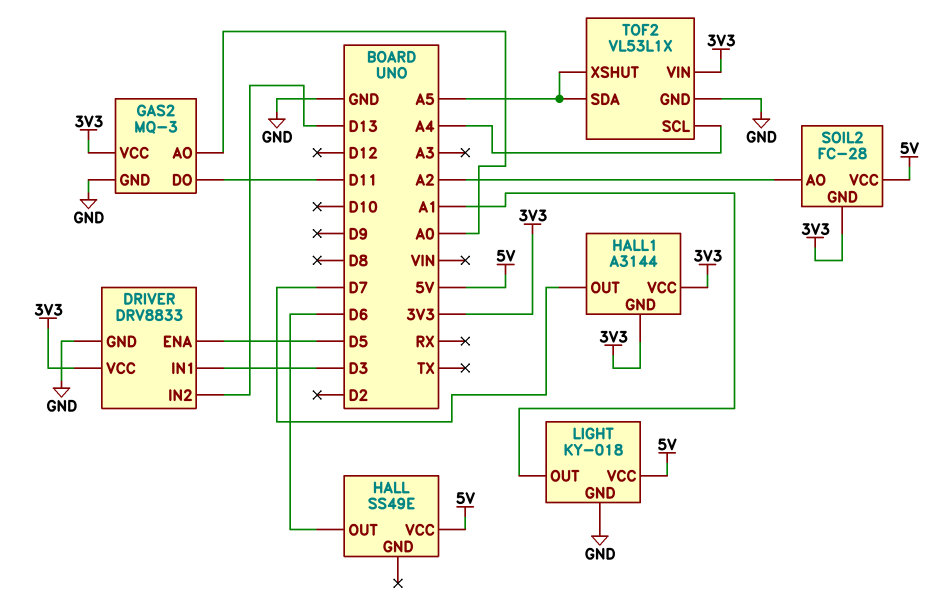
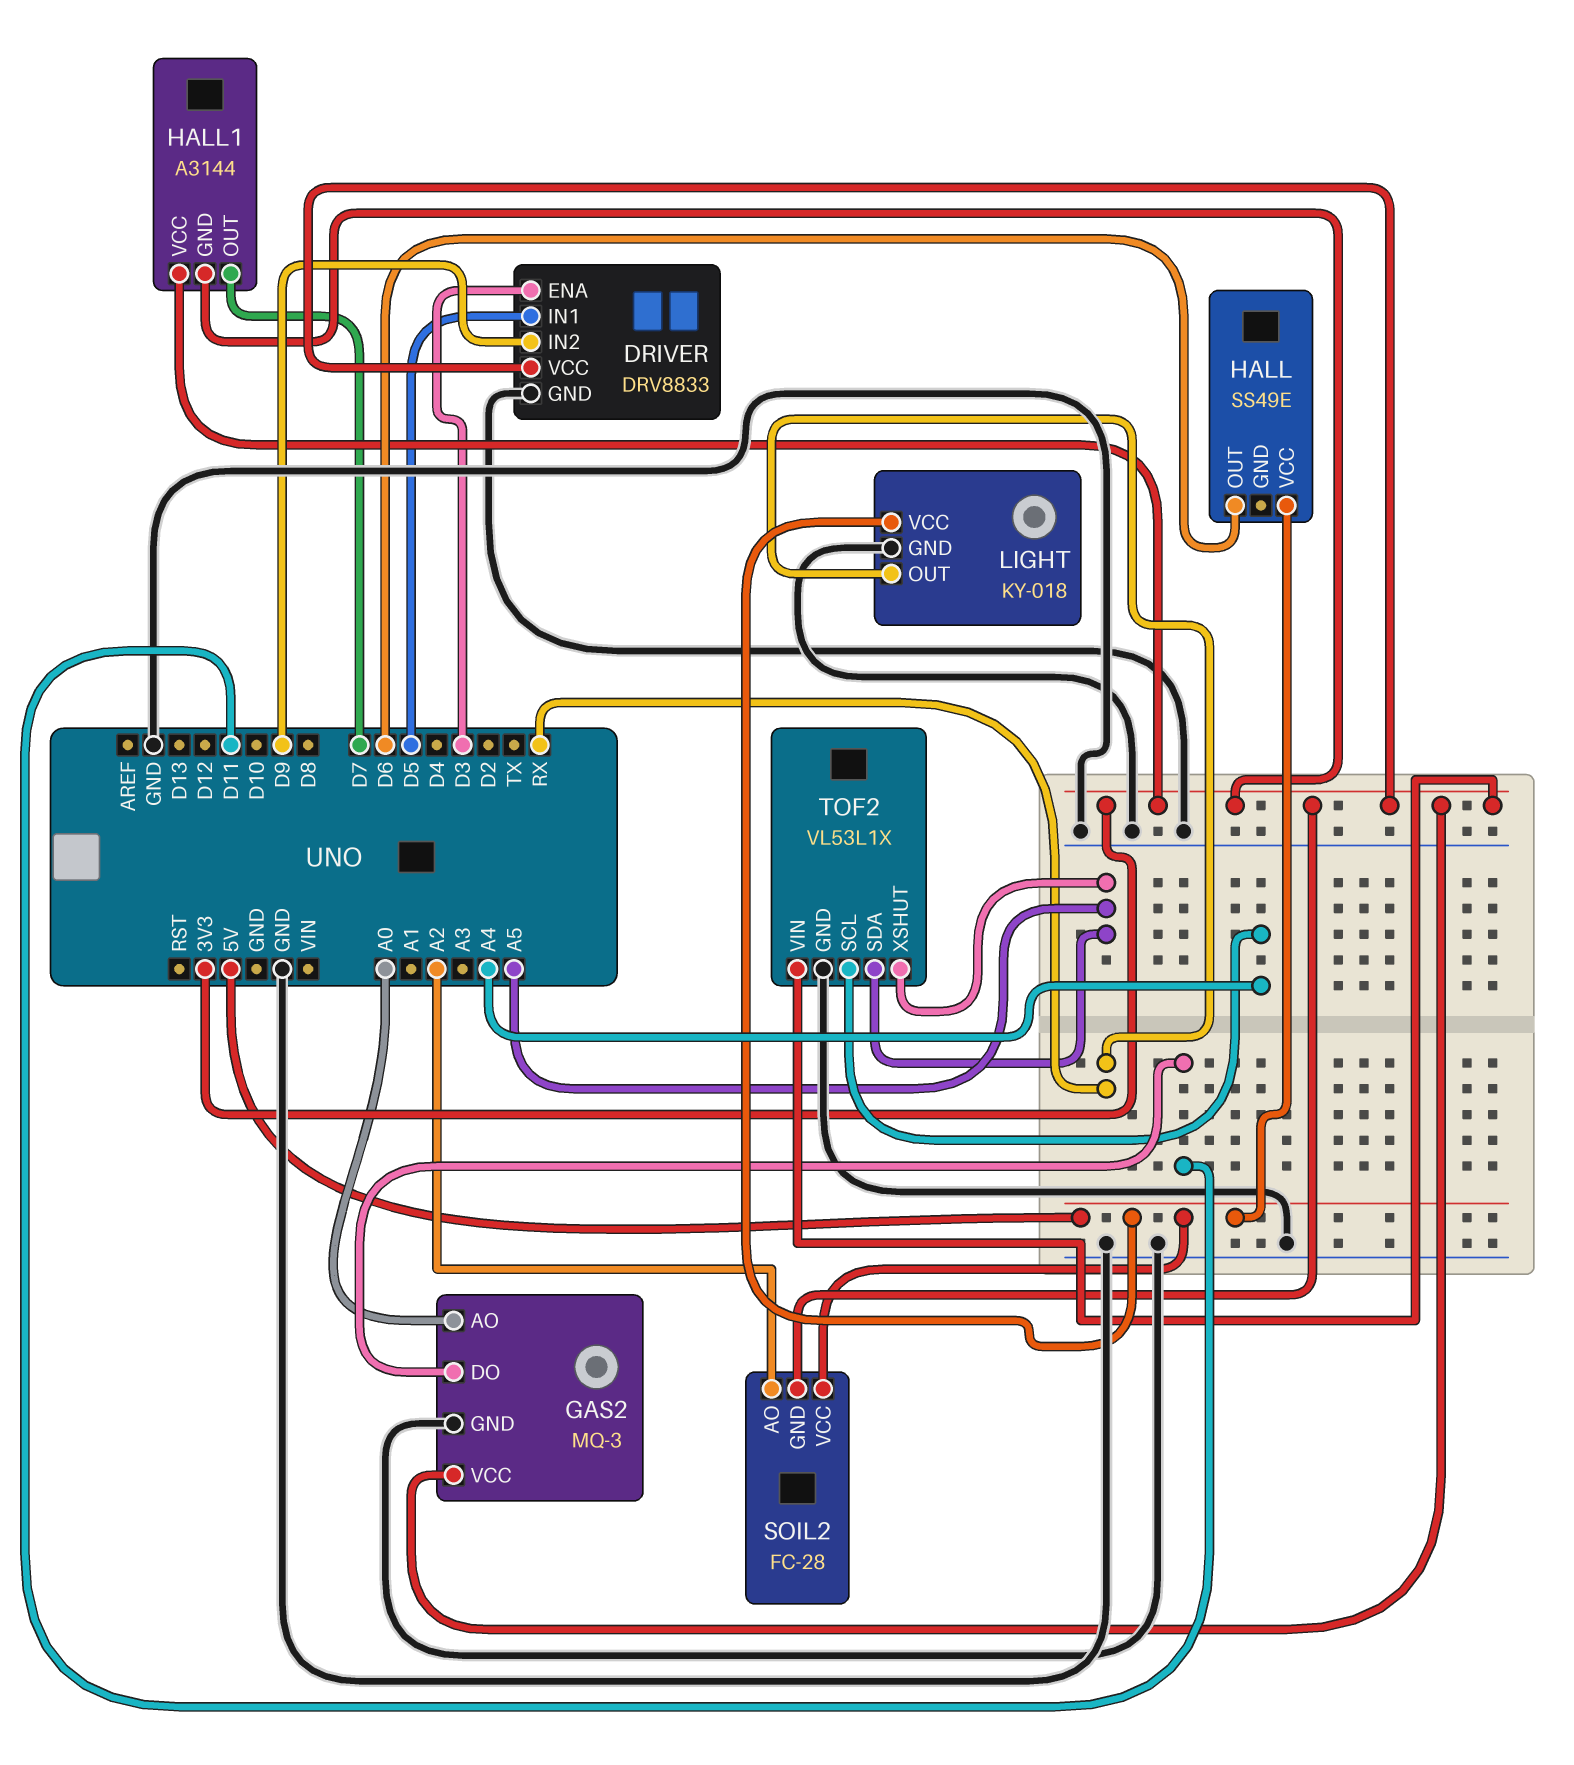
DRIVER pin ENA: D5 -> D3
DRIVER pin IN1: D3 -> D5
DRIVER pin IN2: D13 -> D9
LIGHT pin OUT: A1 -> RX

